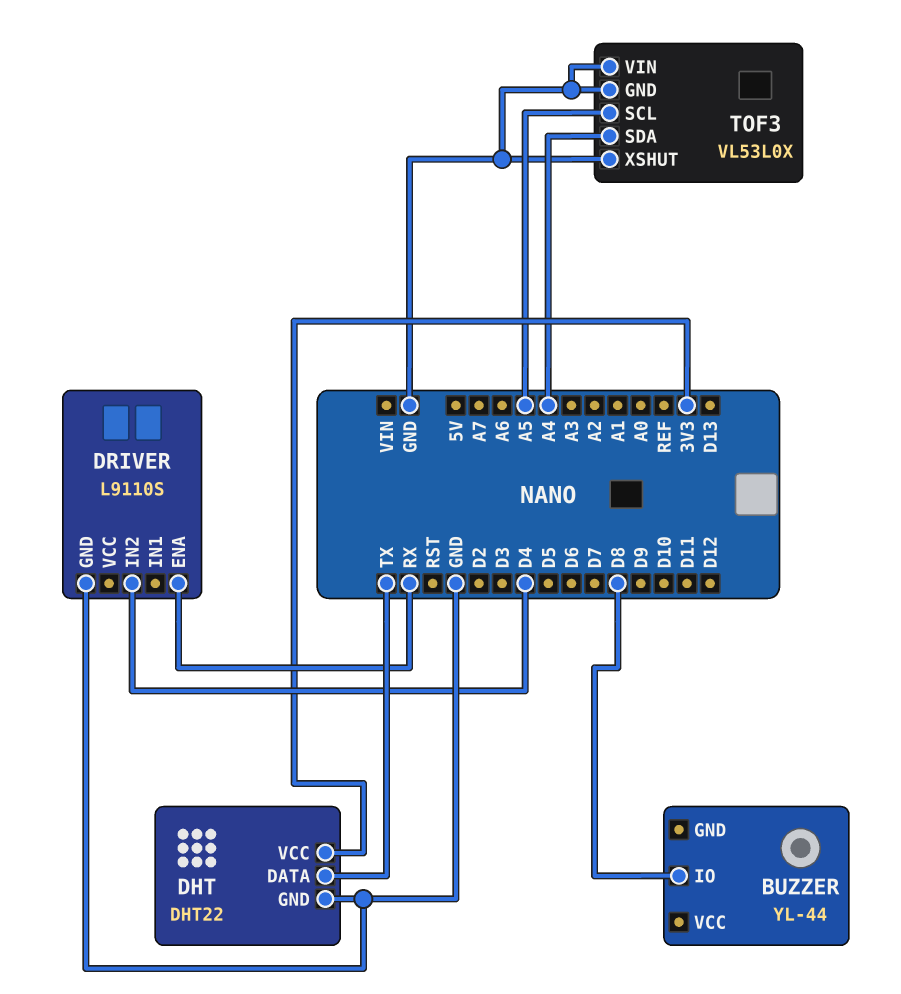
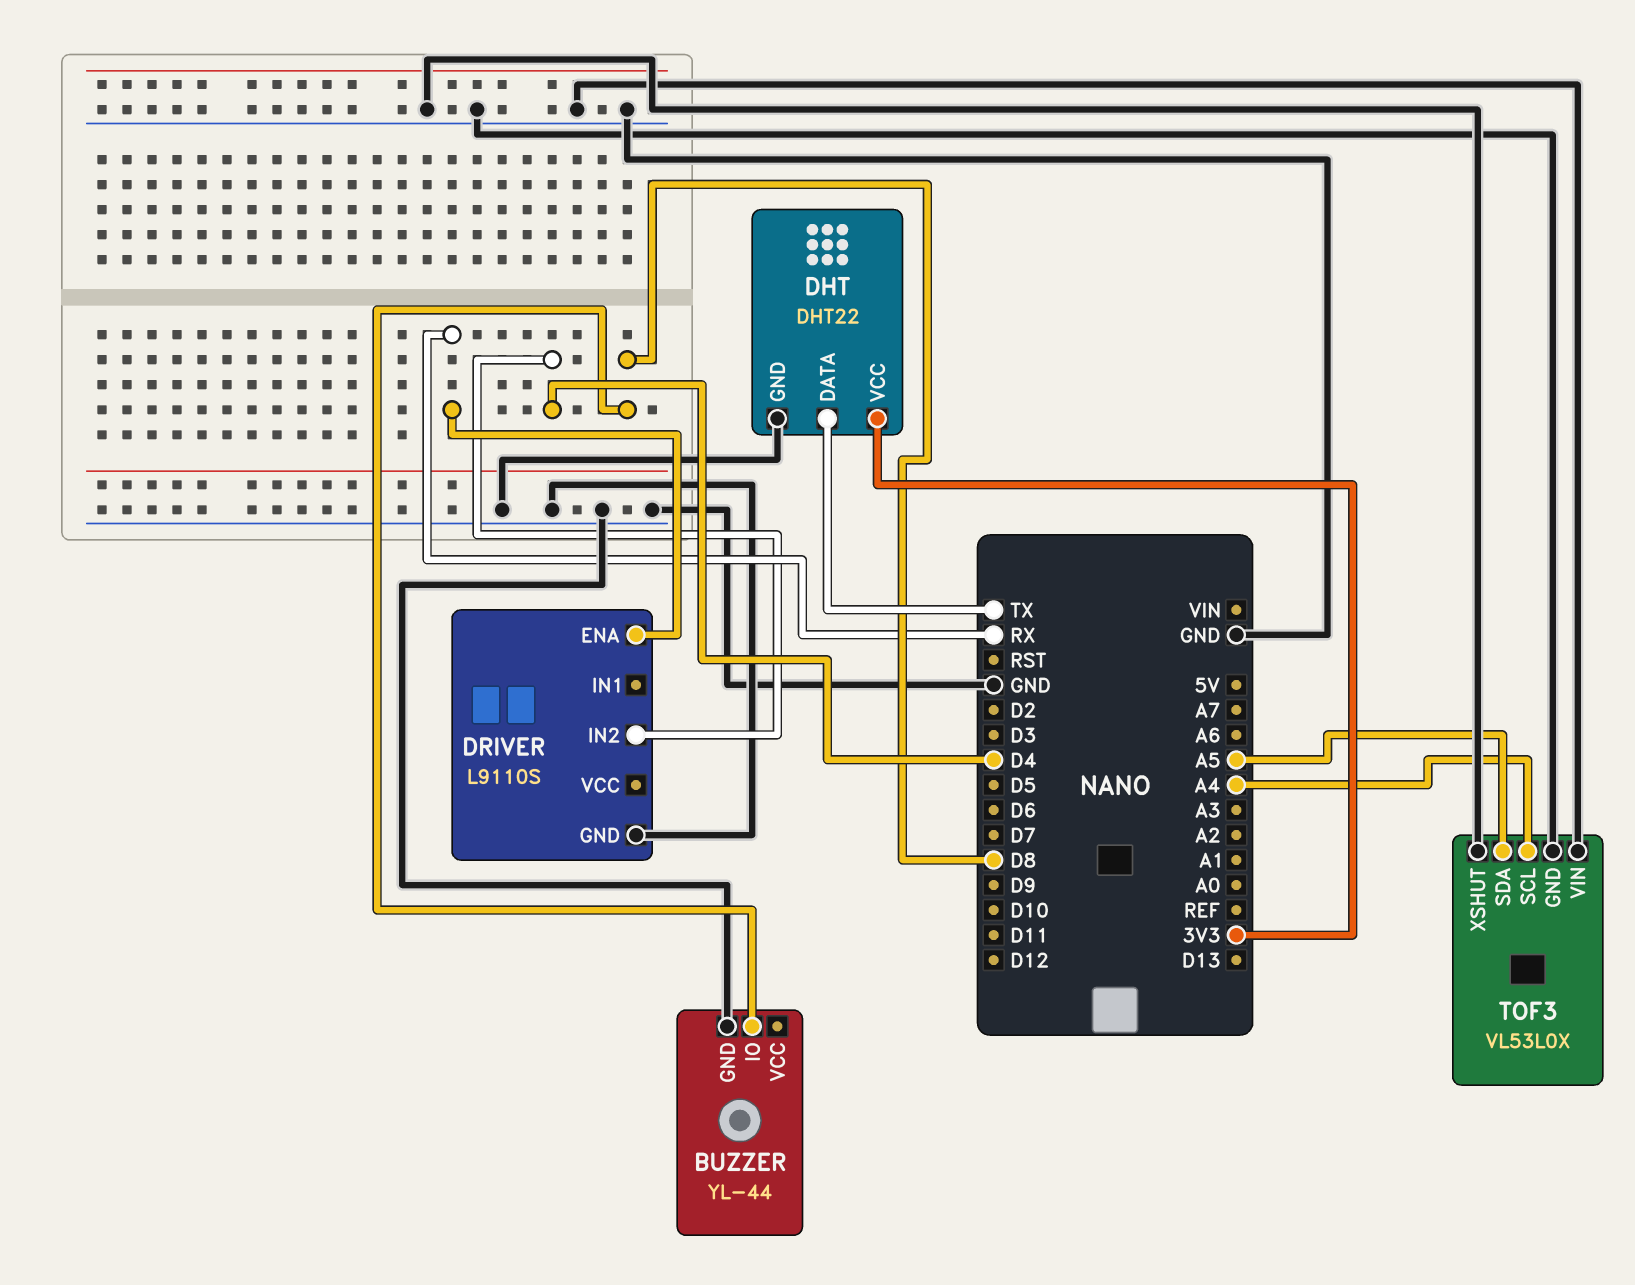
BUZZER pin GND: none -> GND
TOF3 pin SCL: A5 -> A4
TOF3 pin SDA: A4 -> A5

